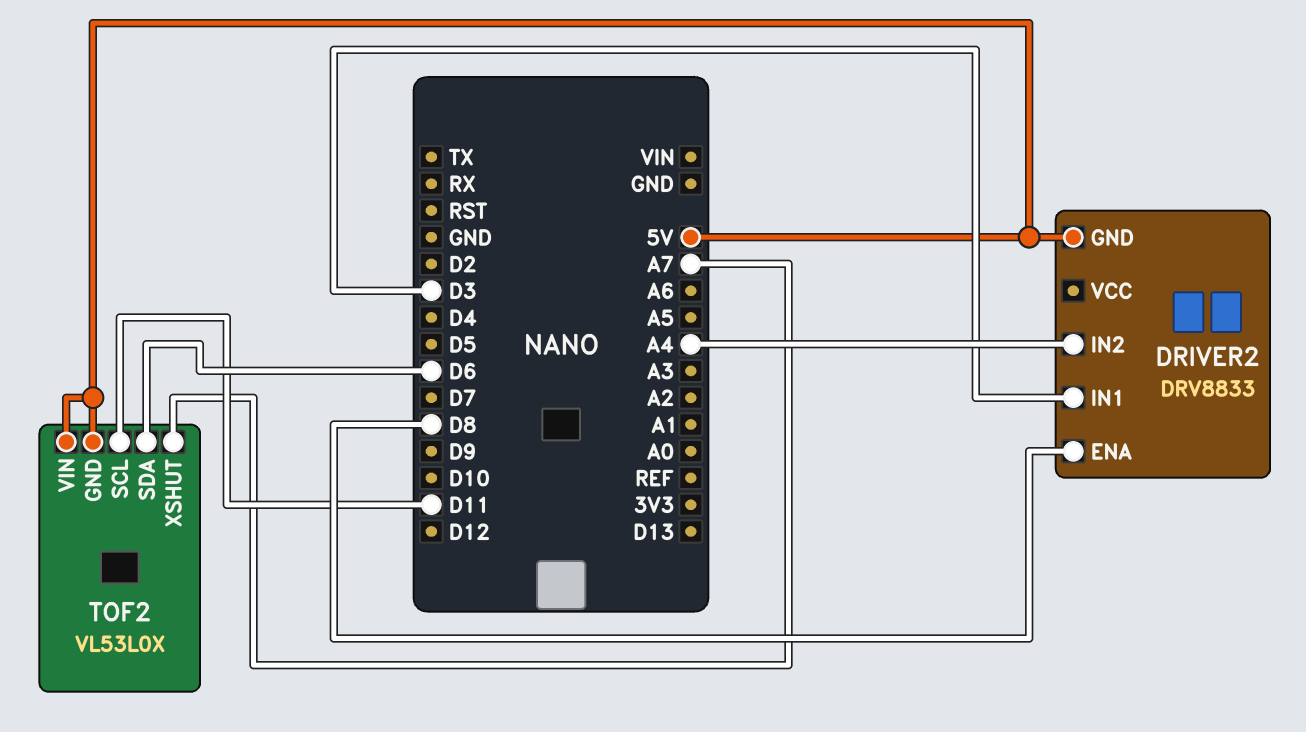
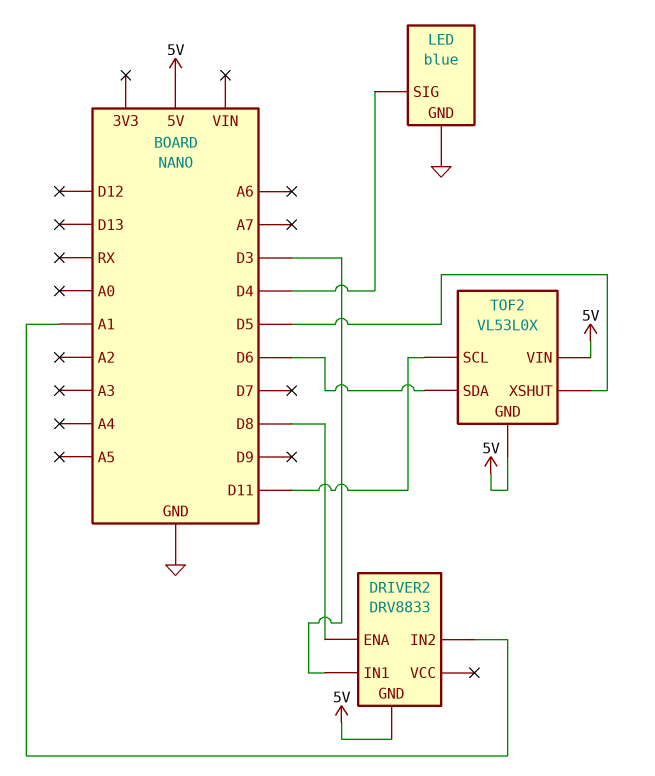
DRIVER2 pin IN2: A4 -> A1
LED: none -> blue
LED pin GND: none -> GND
LED pin SIG: none -> D4
TOF2 pin XSHUT: A7 -> D5

